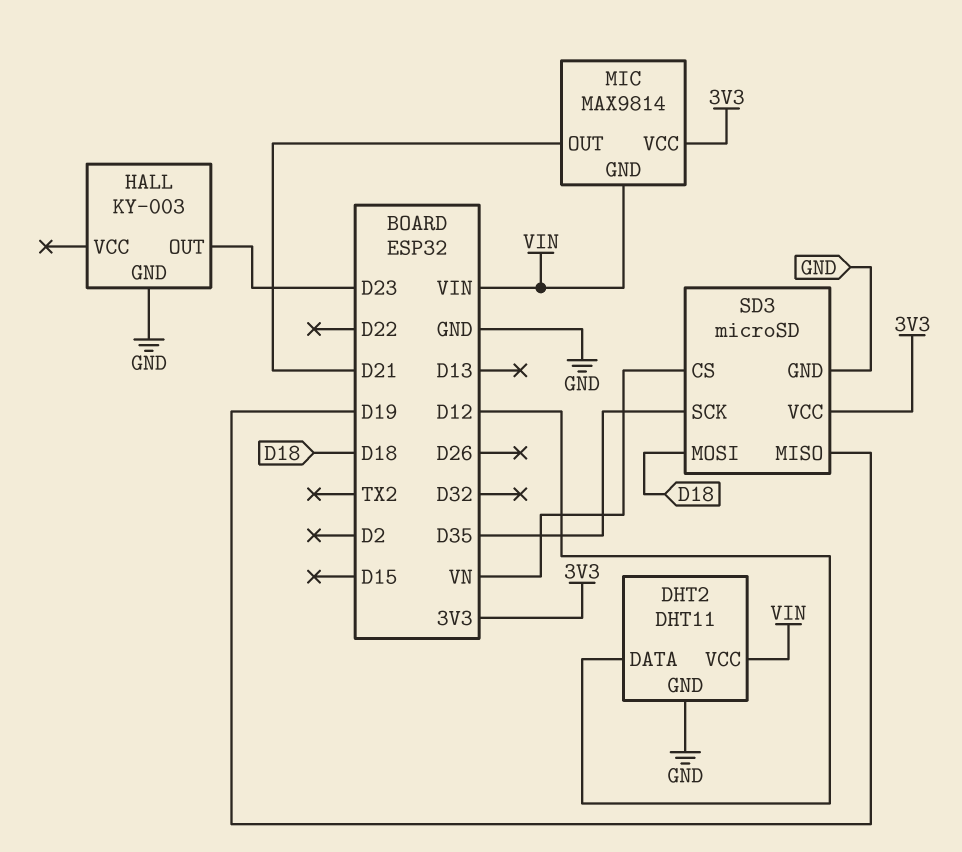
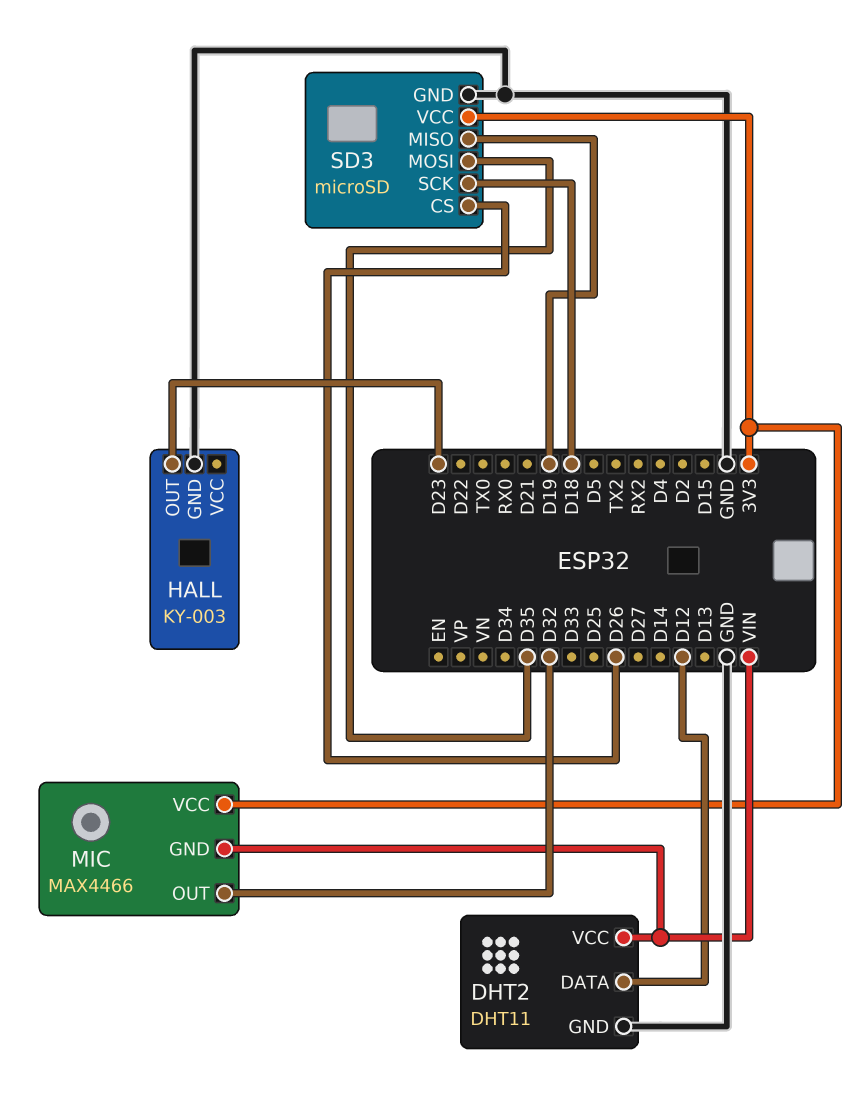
MIC: MAX9814 -> MAX4466
MIC pin OUT: D21 -> D32
SD3 pin CS: VN -> D26
SD3 pin MOSI: D18 -> D35
SD3 pin SCK: D35 -> D18

